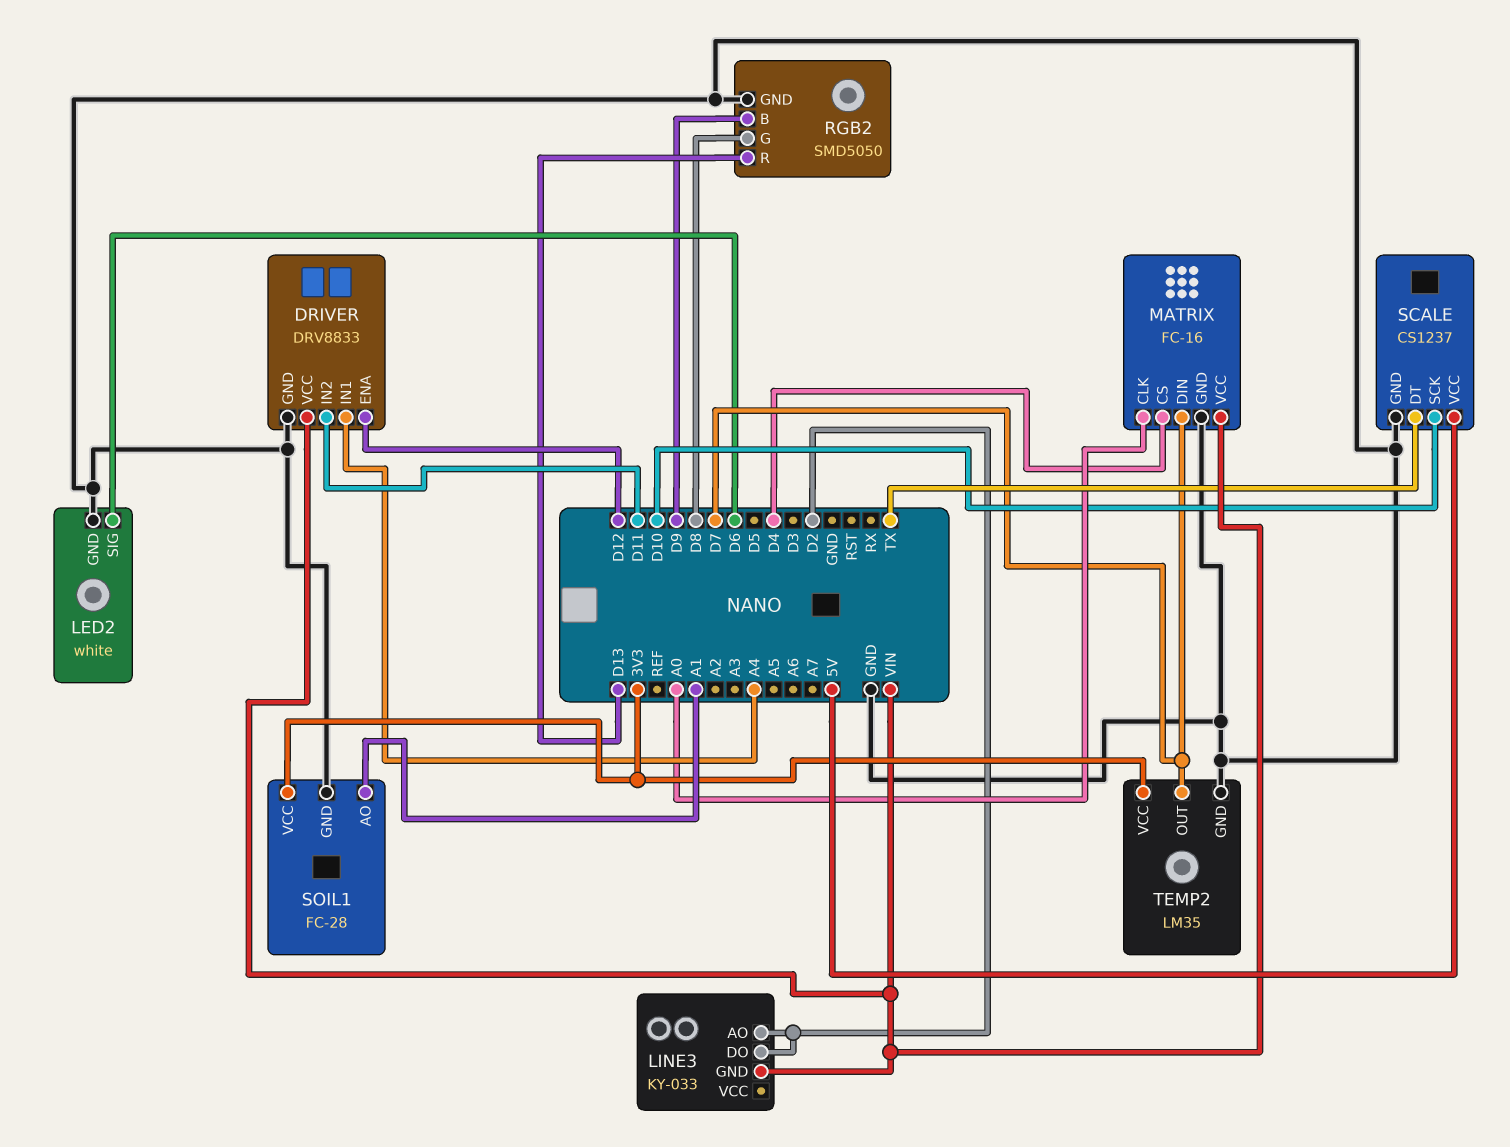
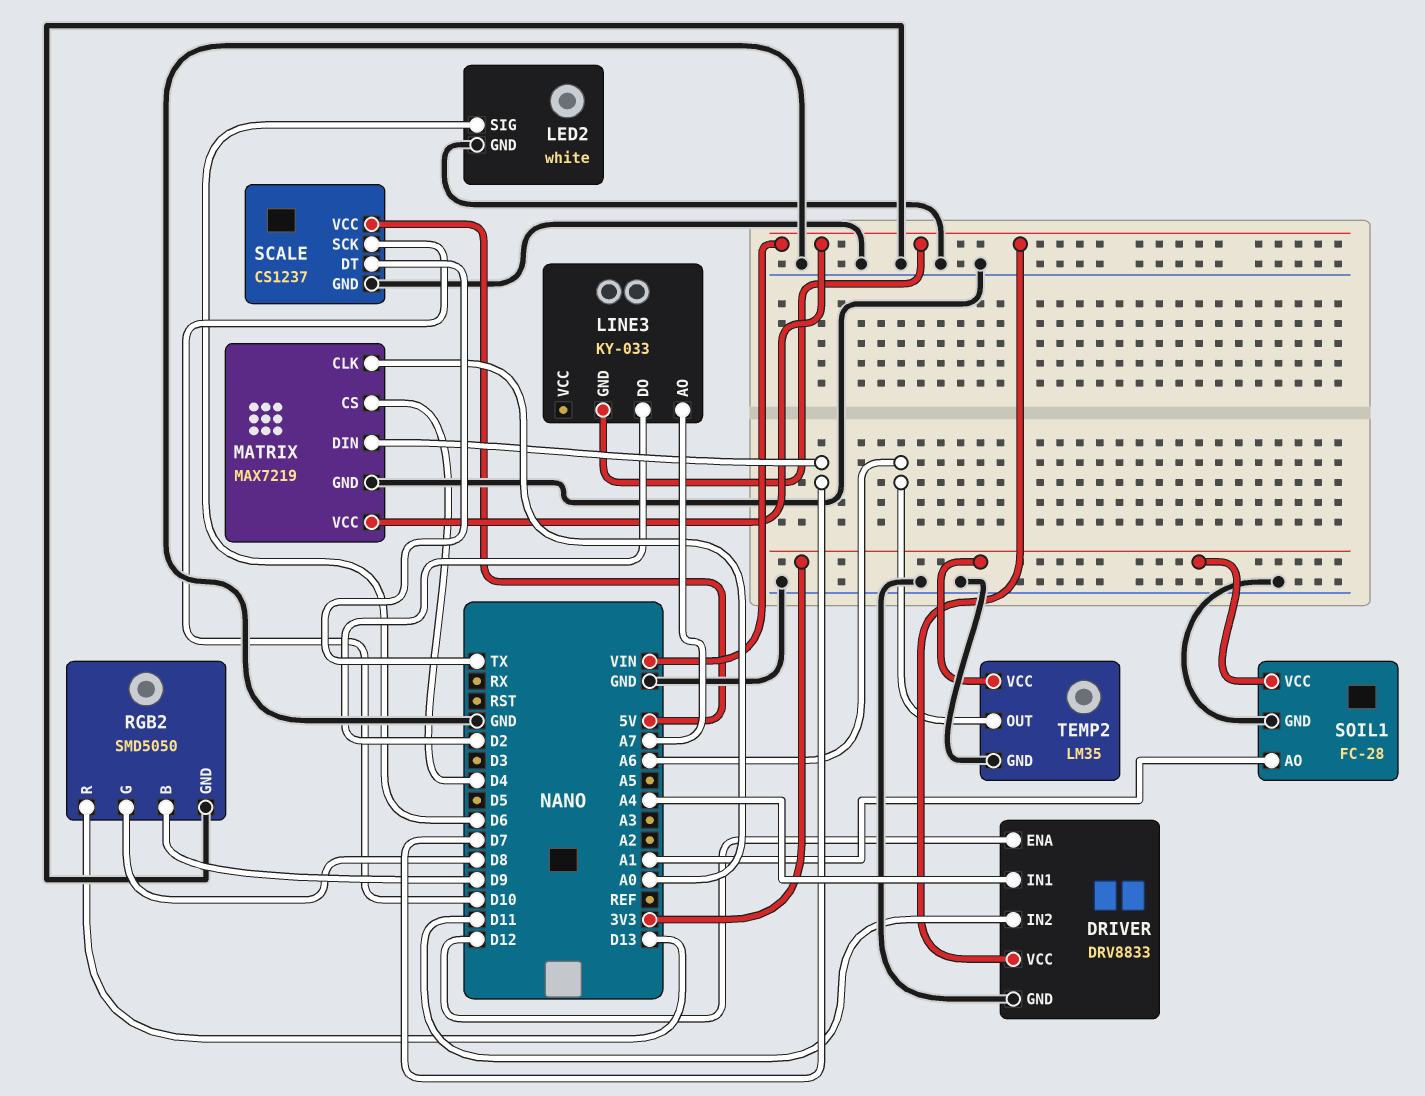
LINE3 pin AO: D2 -> A7
MATRIX: FC-16 -> MAX7219
TEMP2 pin OUT: D7 -> A6

